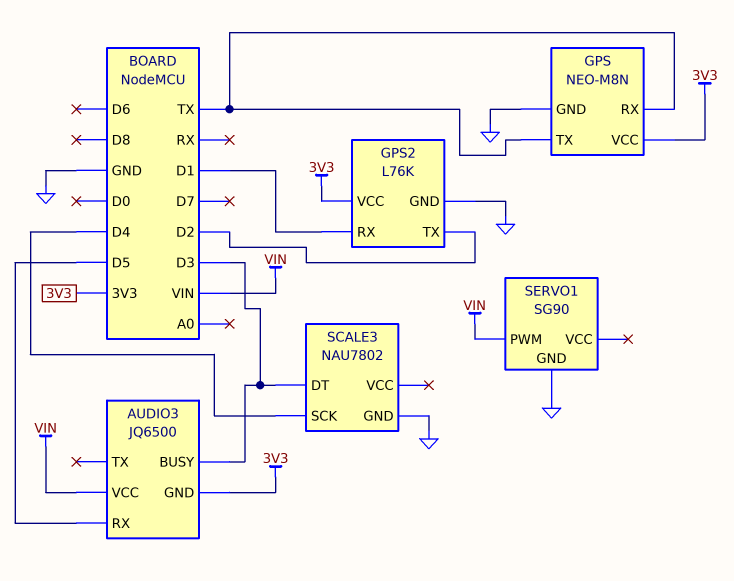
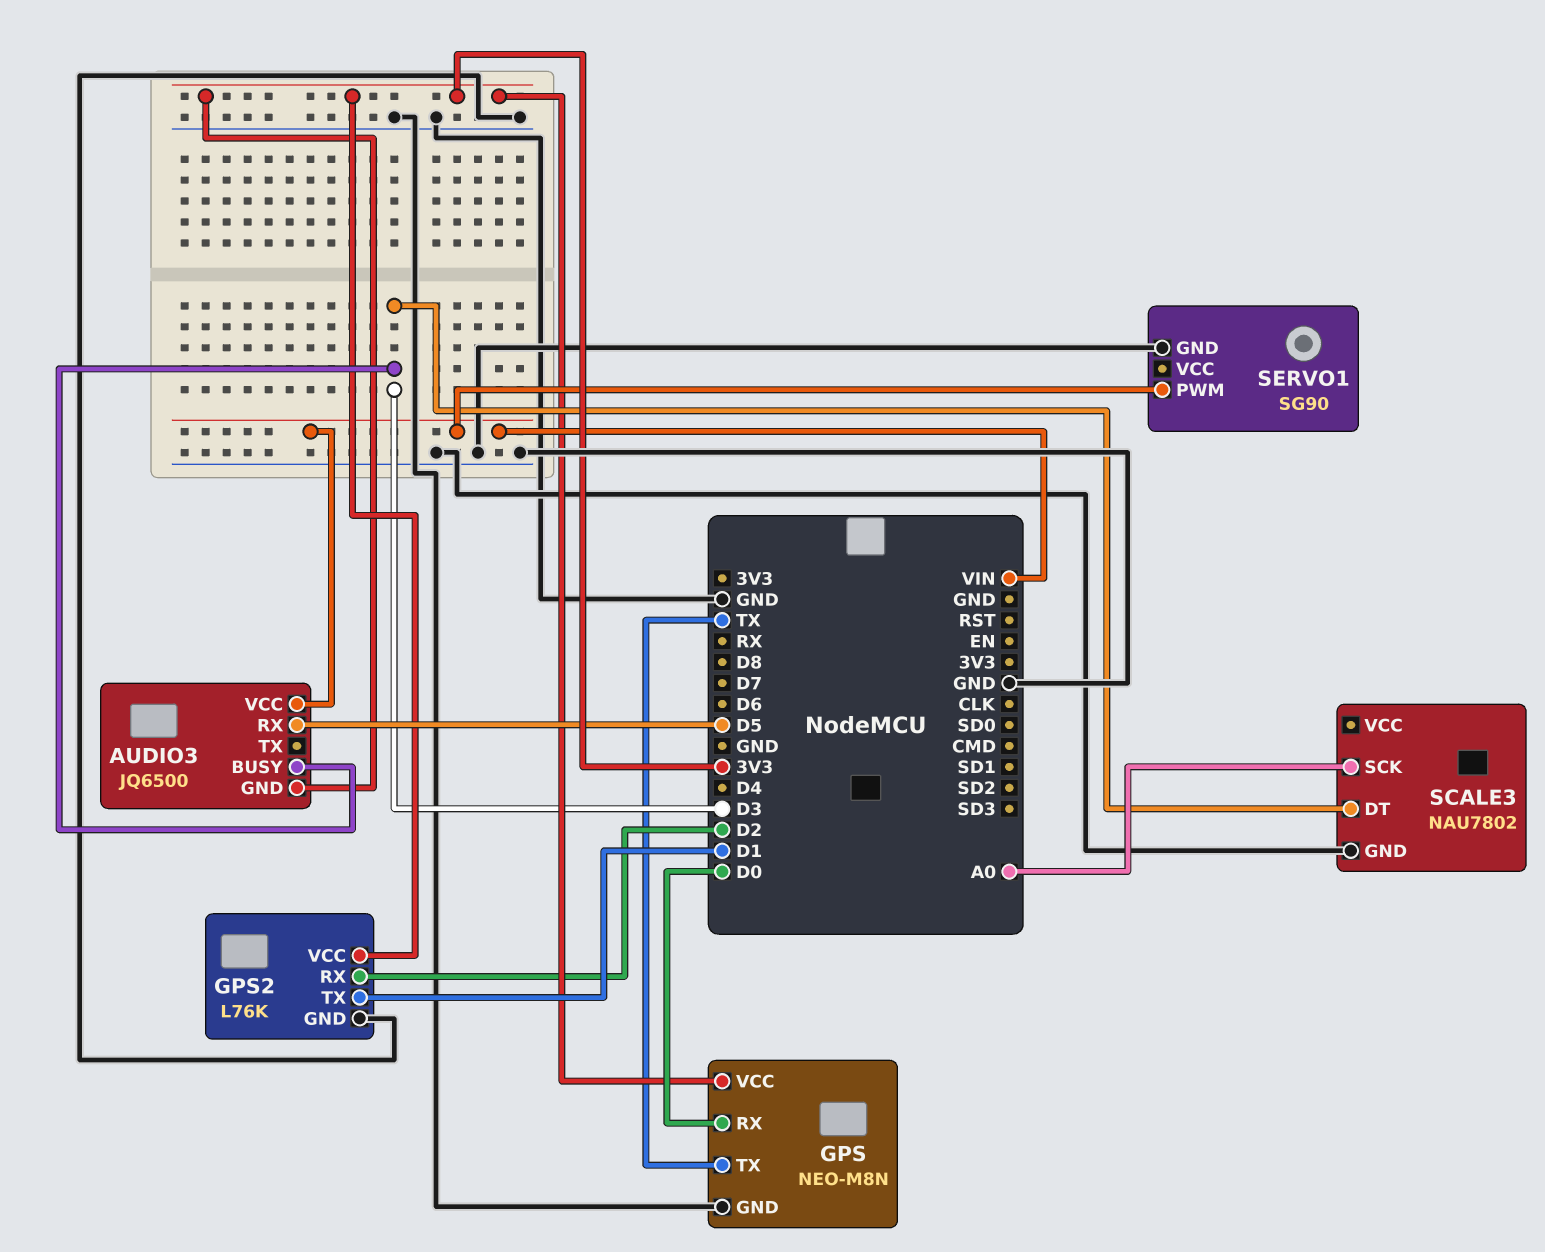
GPS pin RX: TX -> D0
GPS2 pin RX: D1 -> D2
GPS2 pin TX: D2 -> D1
SCALE3 pin SCK: D4 -> A0

